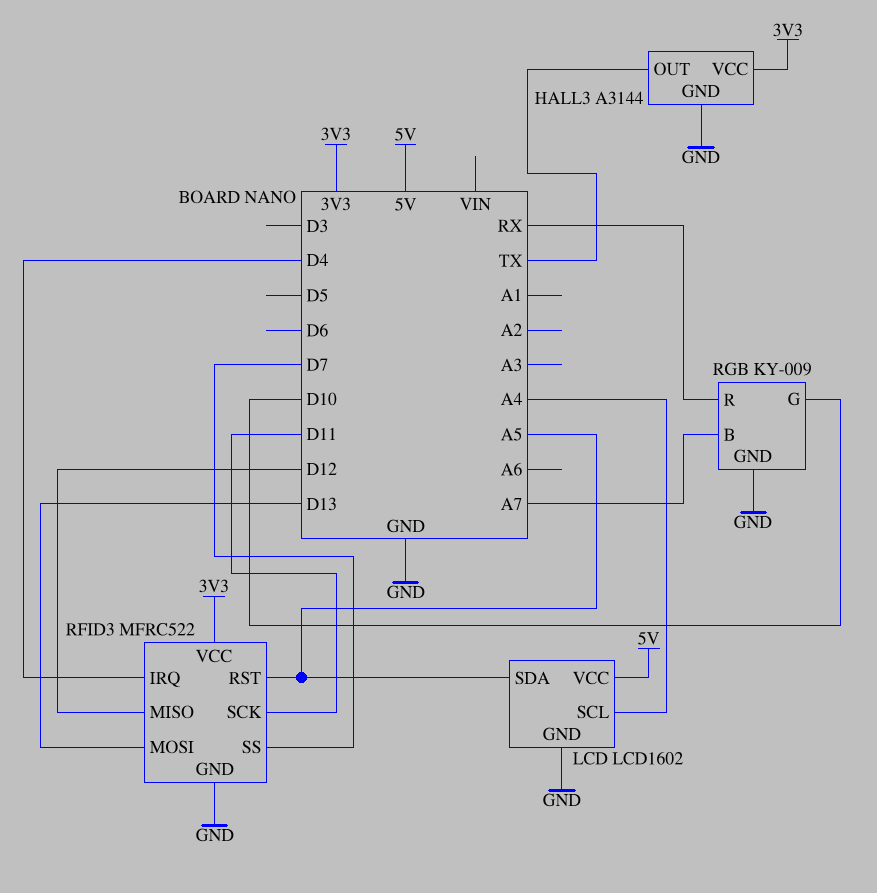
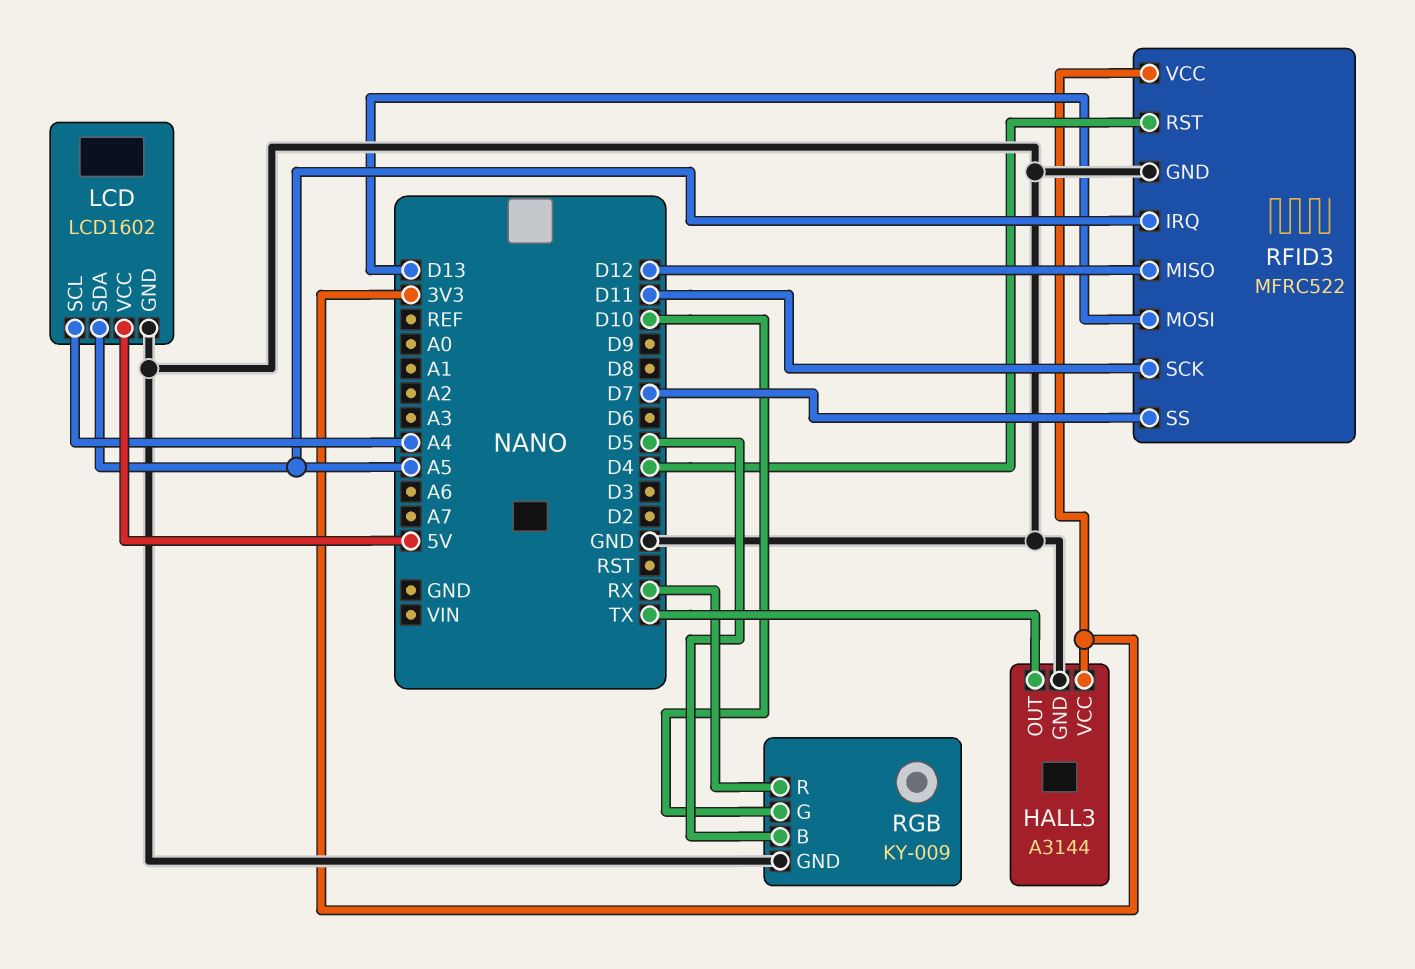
RFID3 pin IRQ: D4 -> A5
RFID3 pin RST: A5 -> D4
RGB pin B: A7 -> D5

